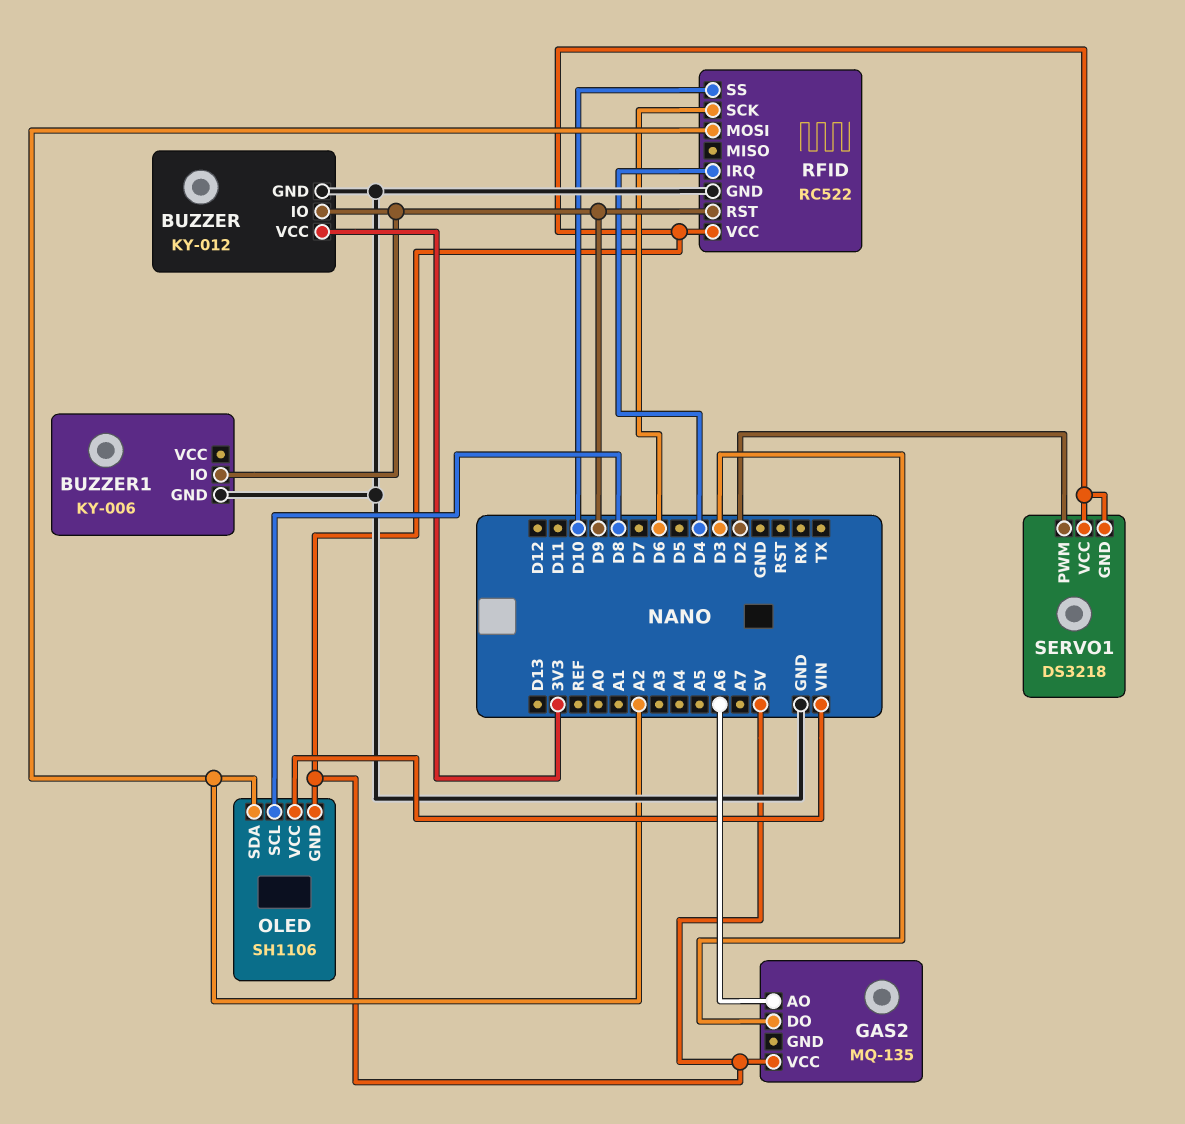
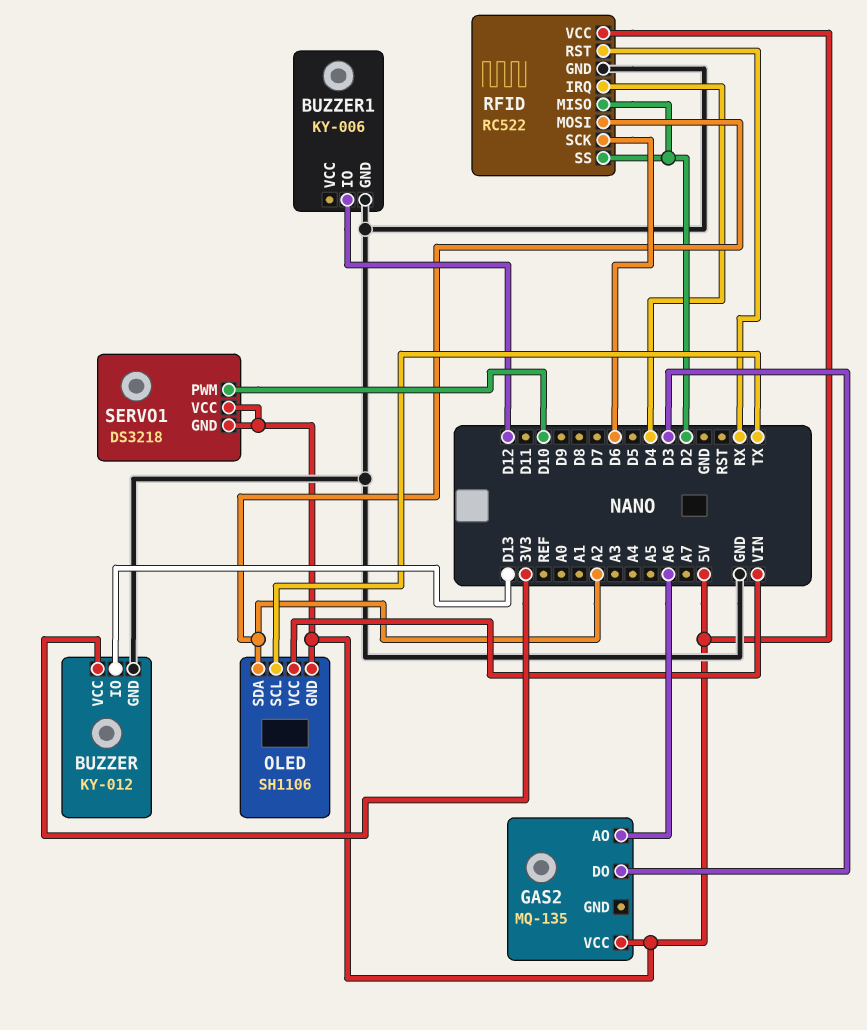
BUZZER pin IO: D9 -> D13
BUZZER1 pin IO: D9 -> D12
OLED pin SCL: D8 -> TX
RFID pin MISO: none -> D2
RFID pin RST: D9 -> RX
RFID pin SS: D10 -> D2
SERVO1 pin PWM: D2 -> D10

